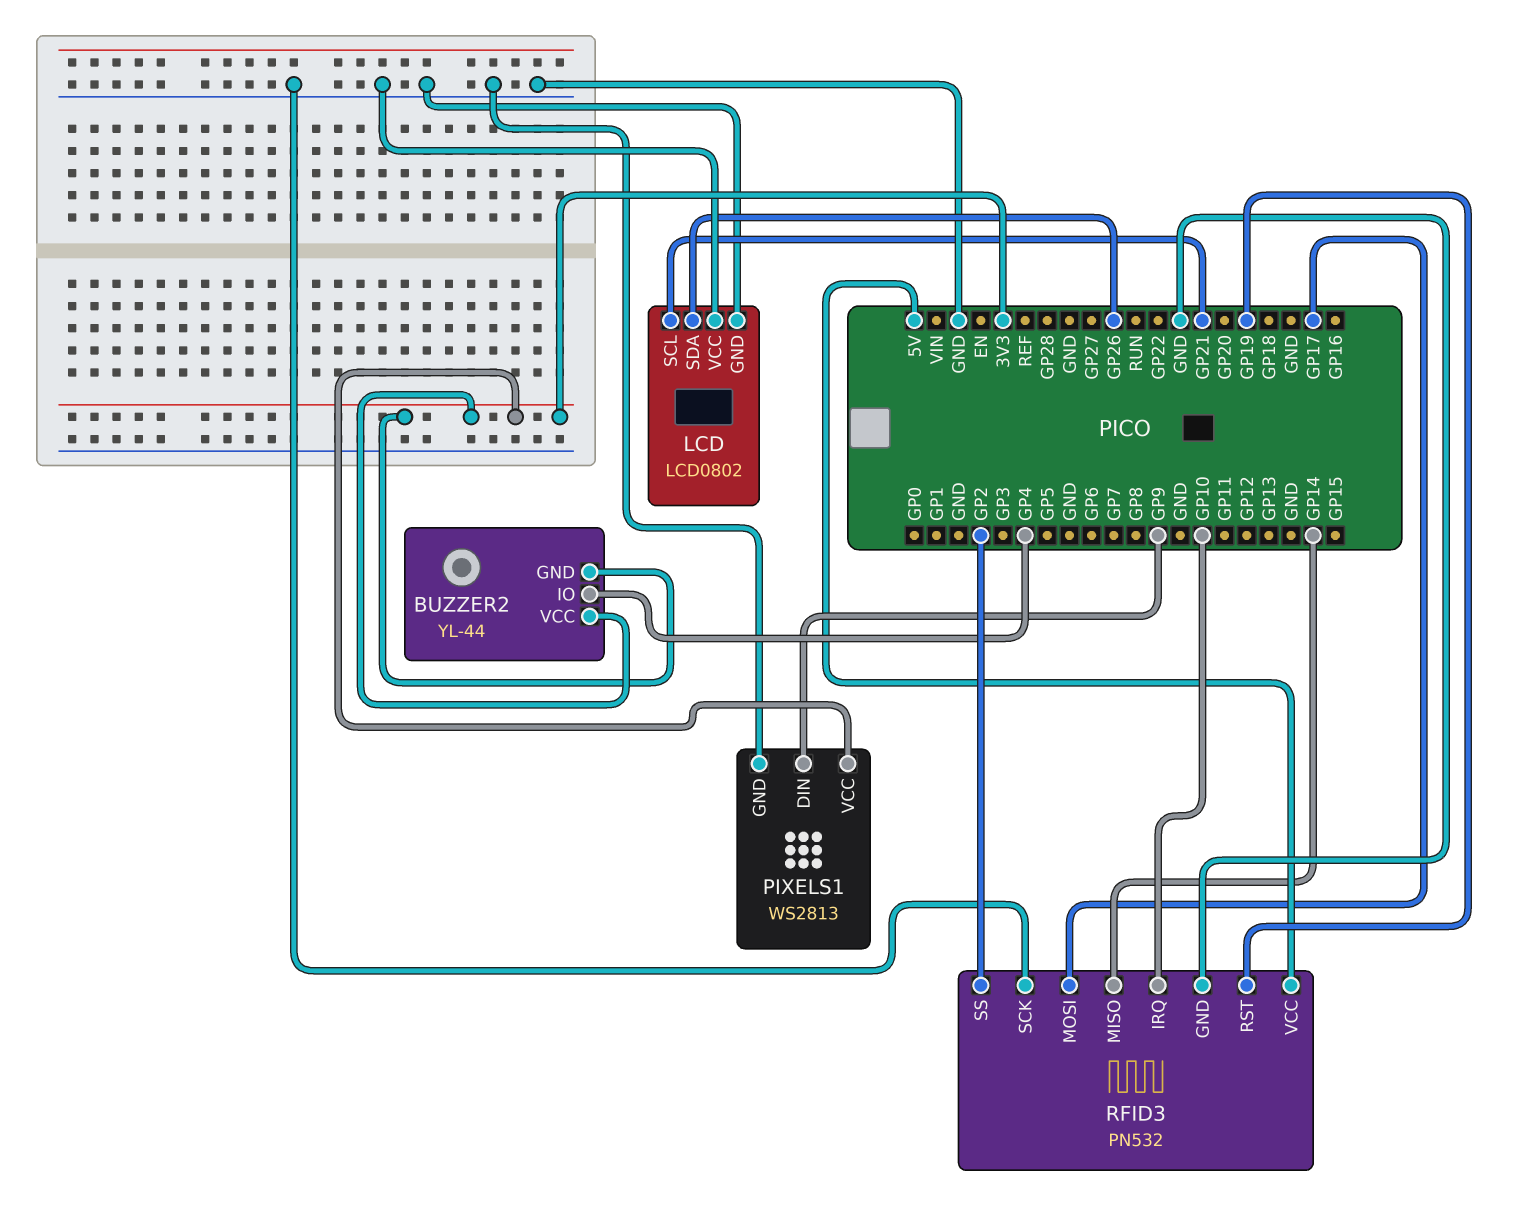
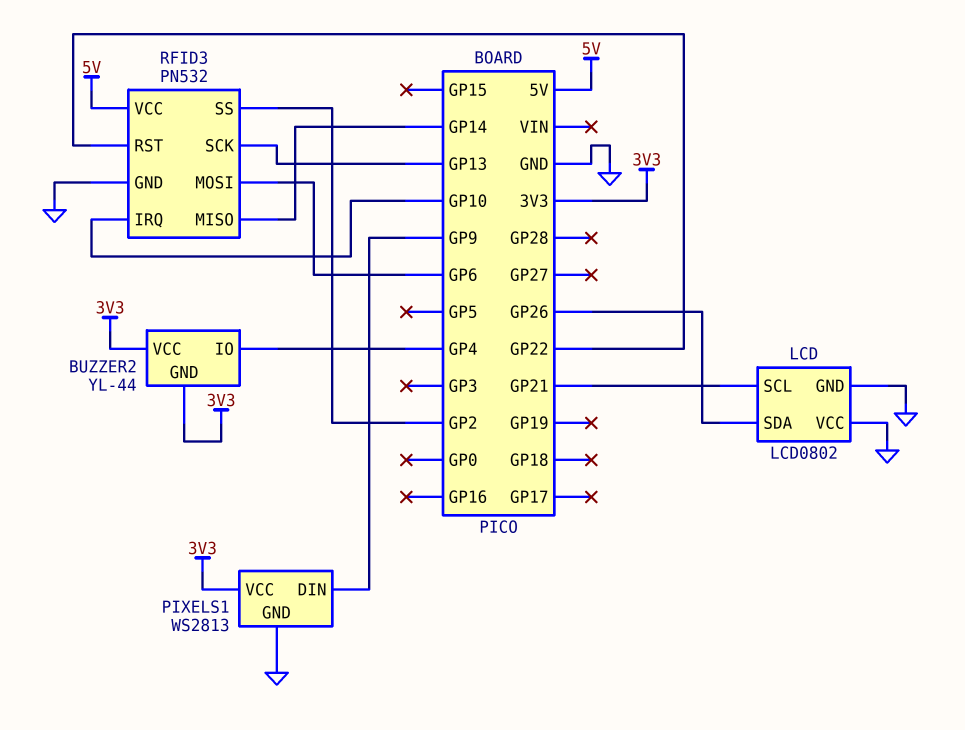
RFID3 pin MOSI: GP17 -> GP6
RFID3 pin RST: GP19 -> GP22
RFID3 pin SCK: GND -> GP13

